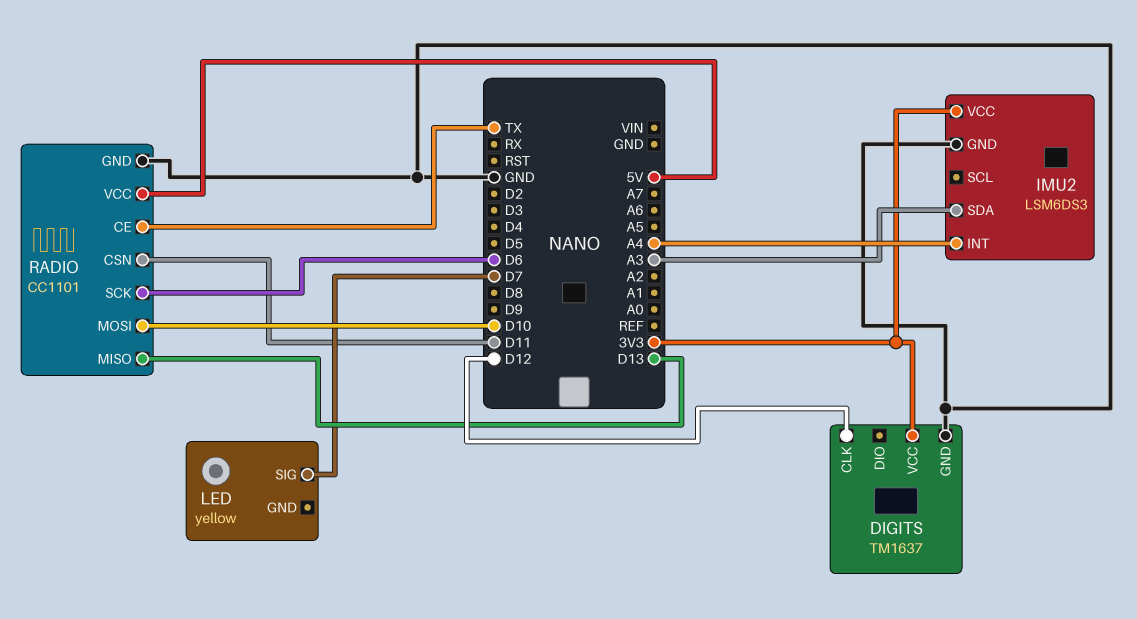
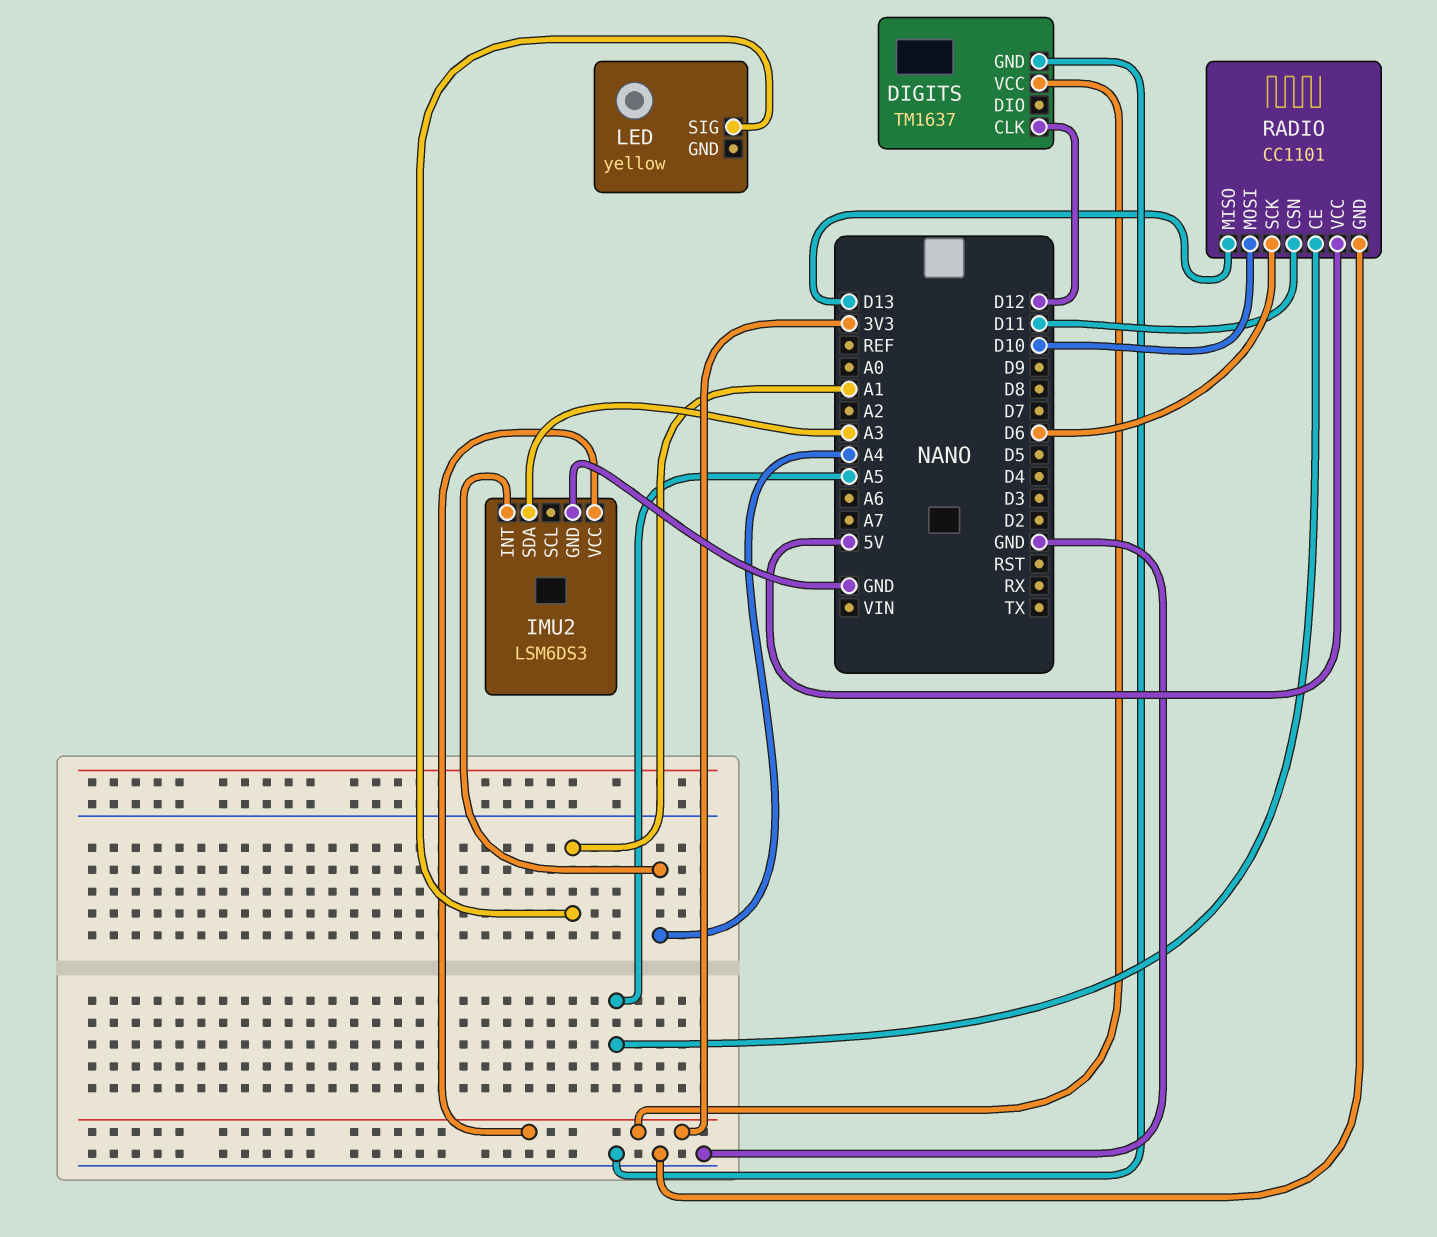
LED pin SIG: D7 -> A1
RADIO pin CE: TX -> A5

